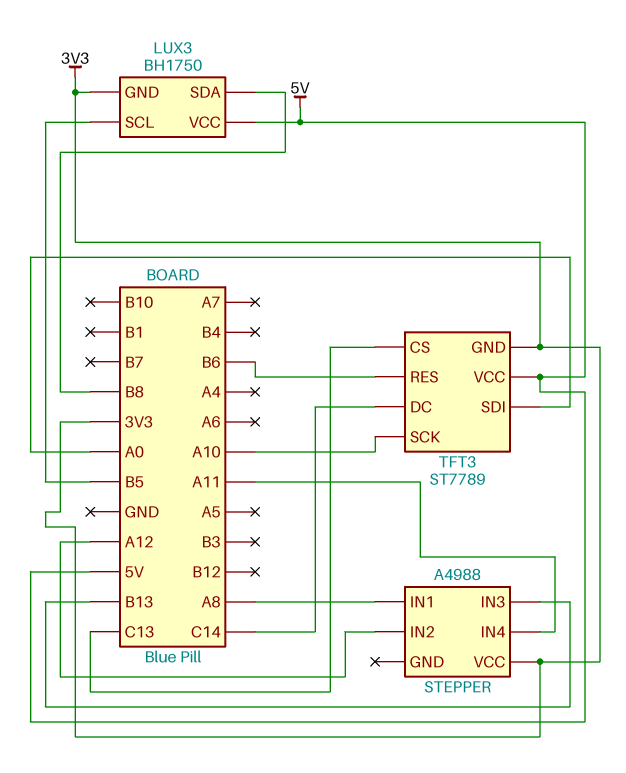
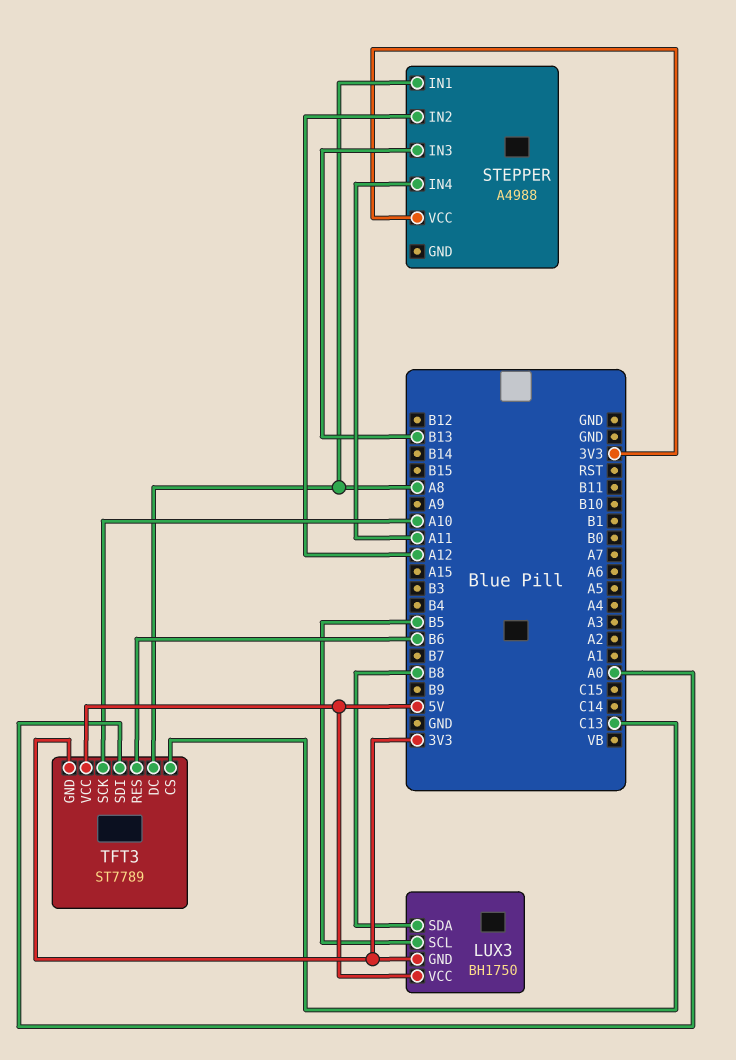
TFT3 pin DC: C14 -> A8

